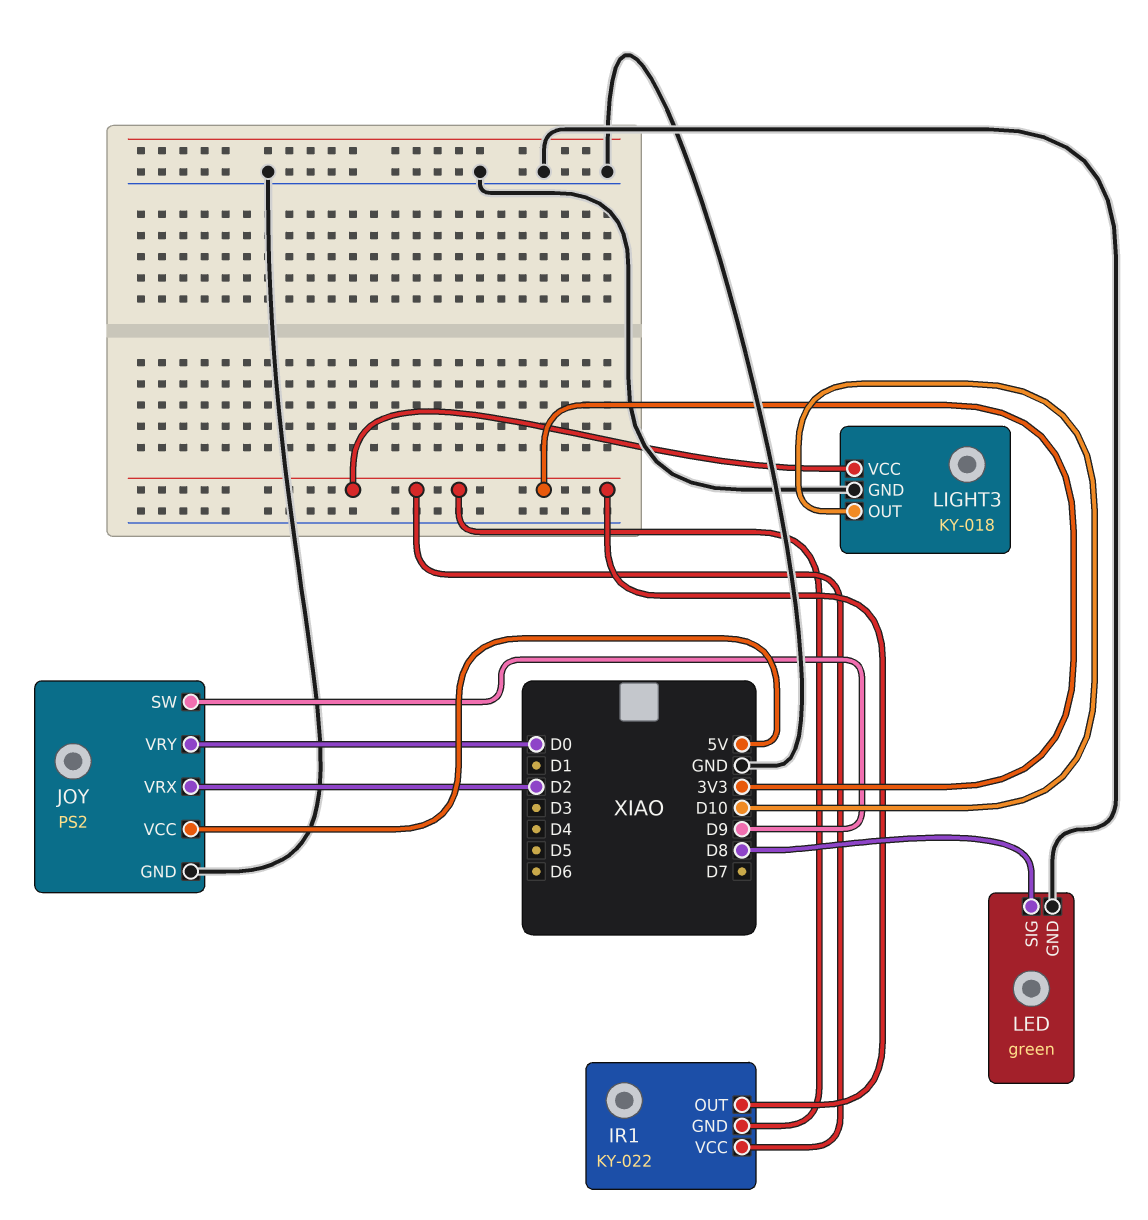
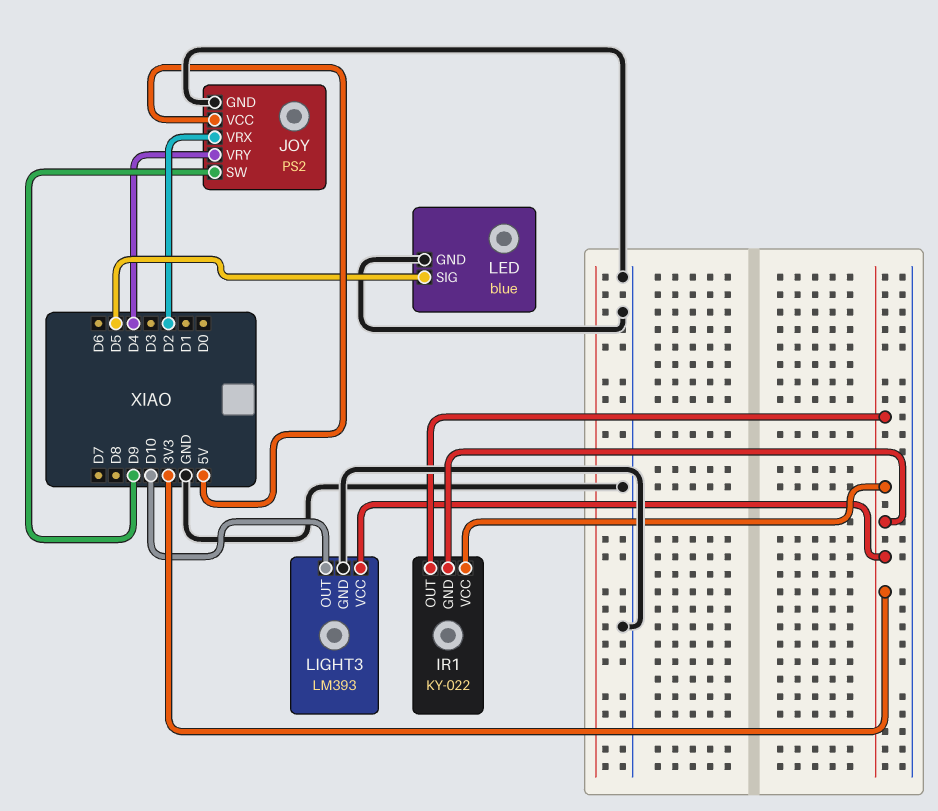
JOY pin VRY: D0 -> D4
LED: green -> blue
LED pin SIG: D8 -> D5
LIGHT3: KY-018 -> LM393

